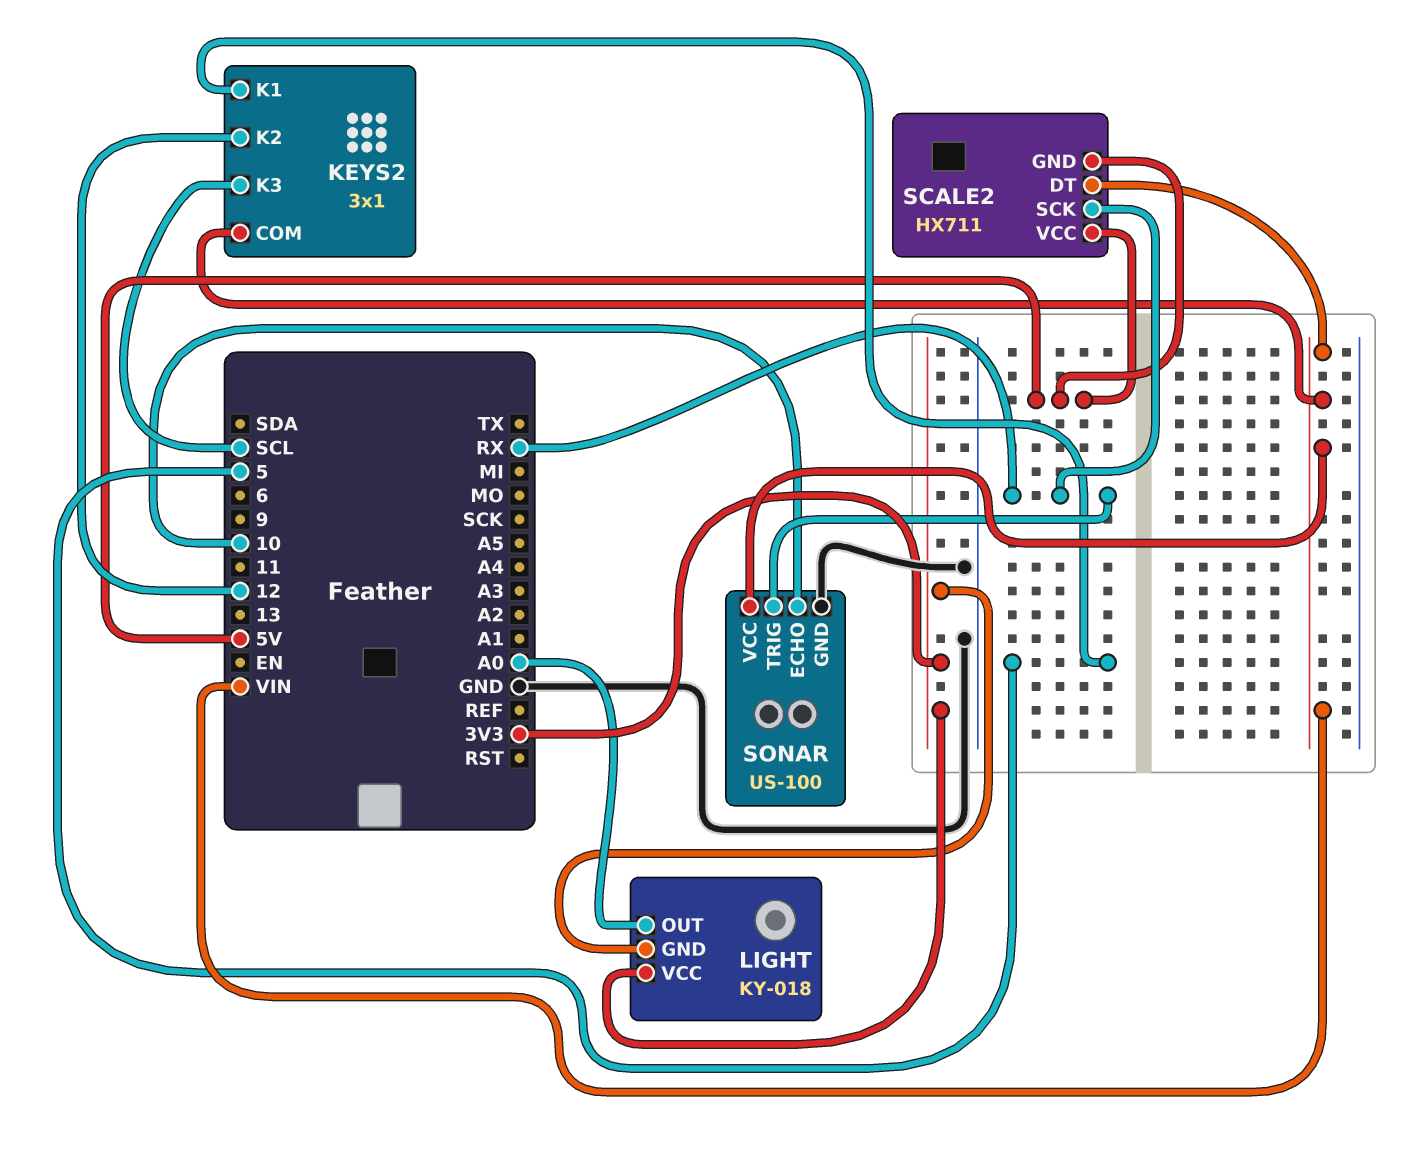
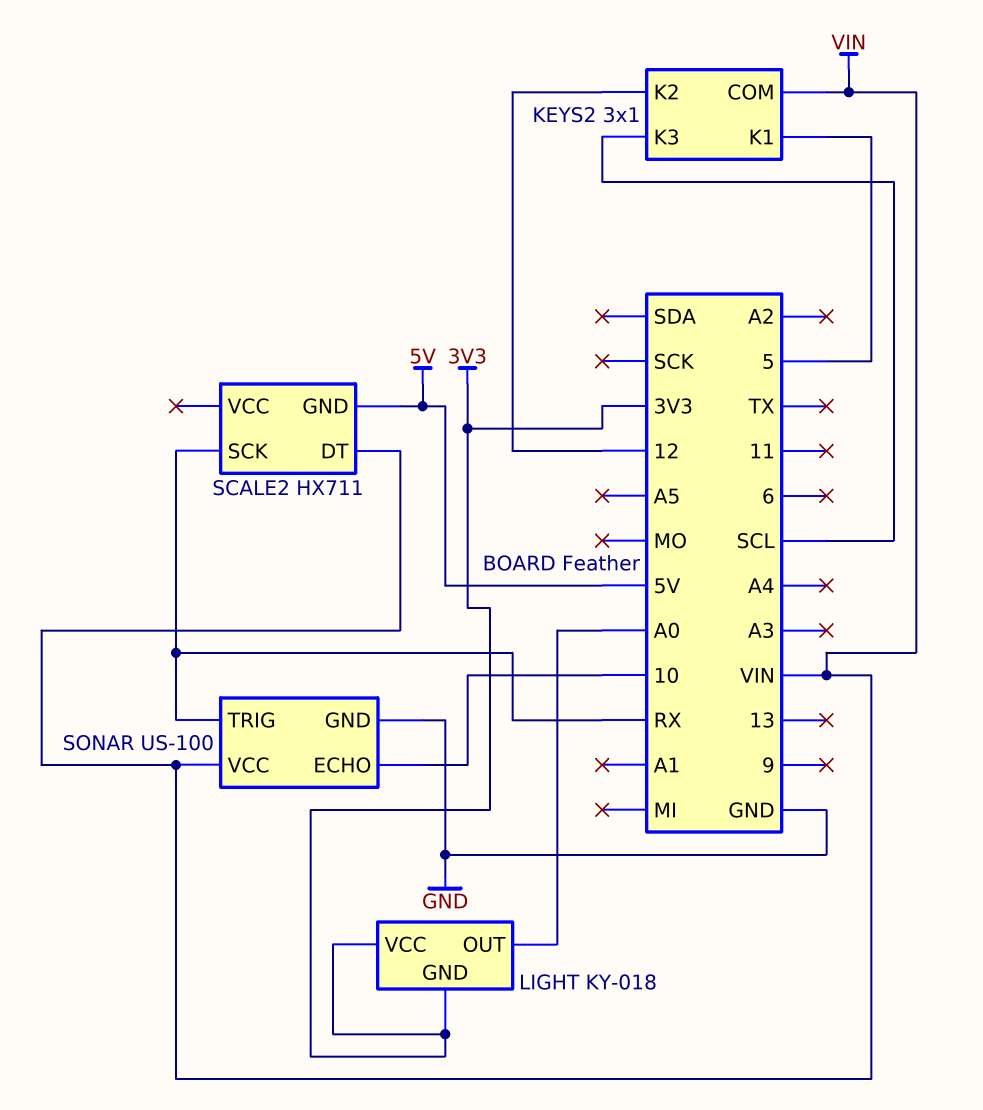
SCALE2 pin VCC: 5V -> none

